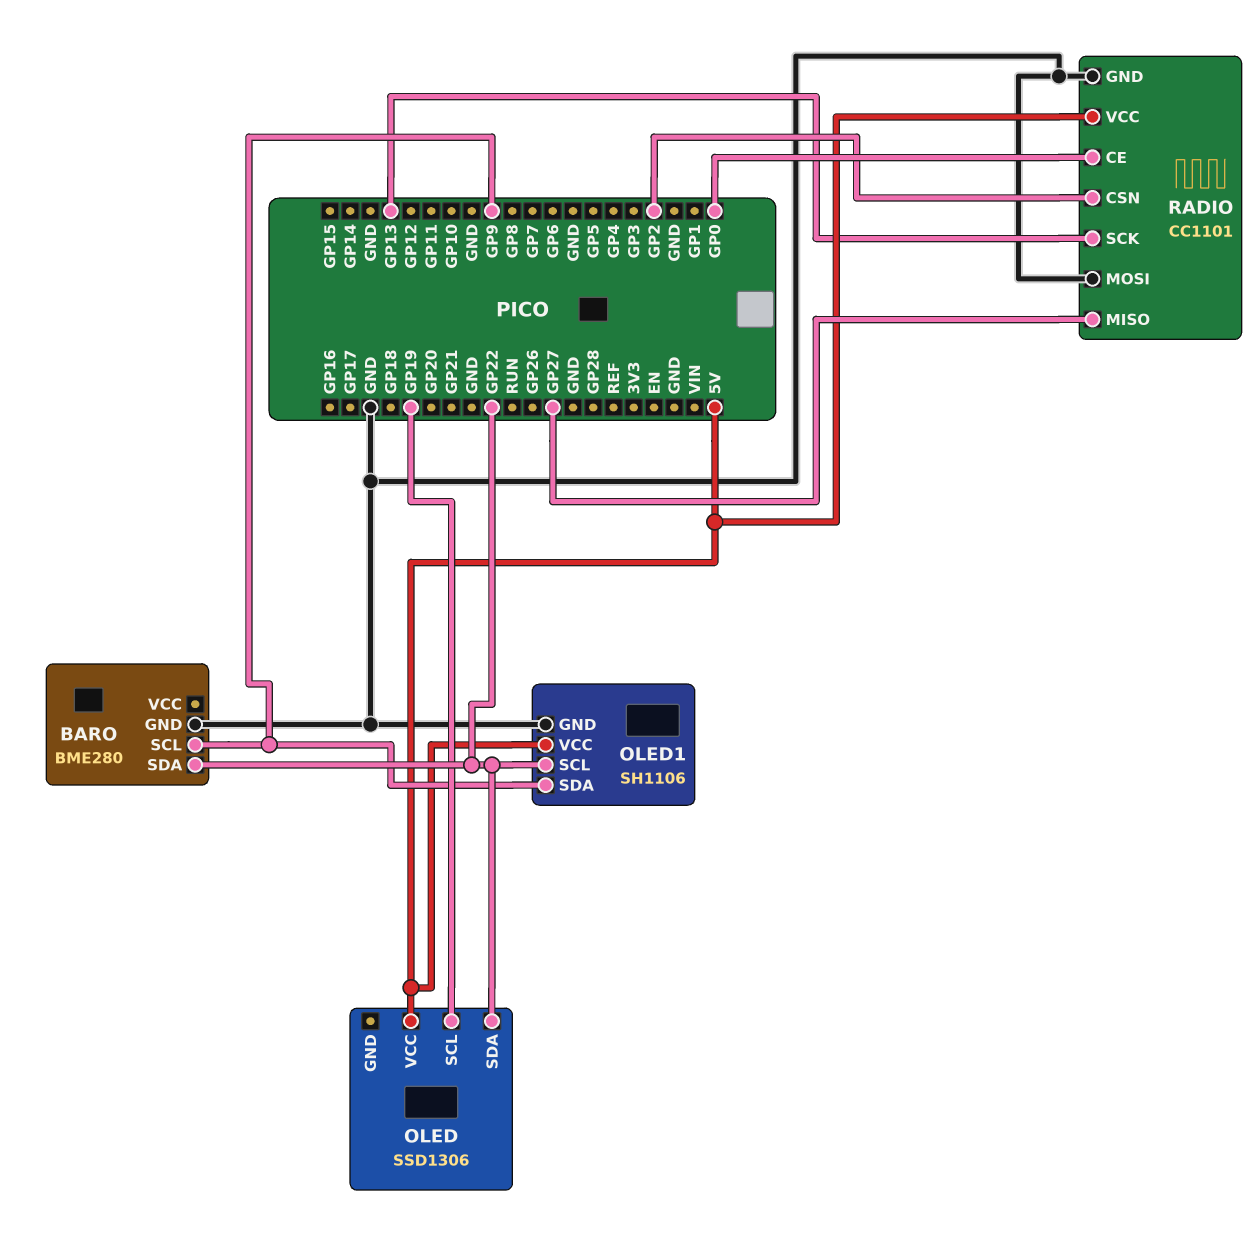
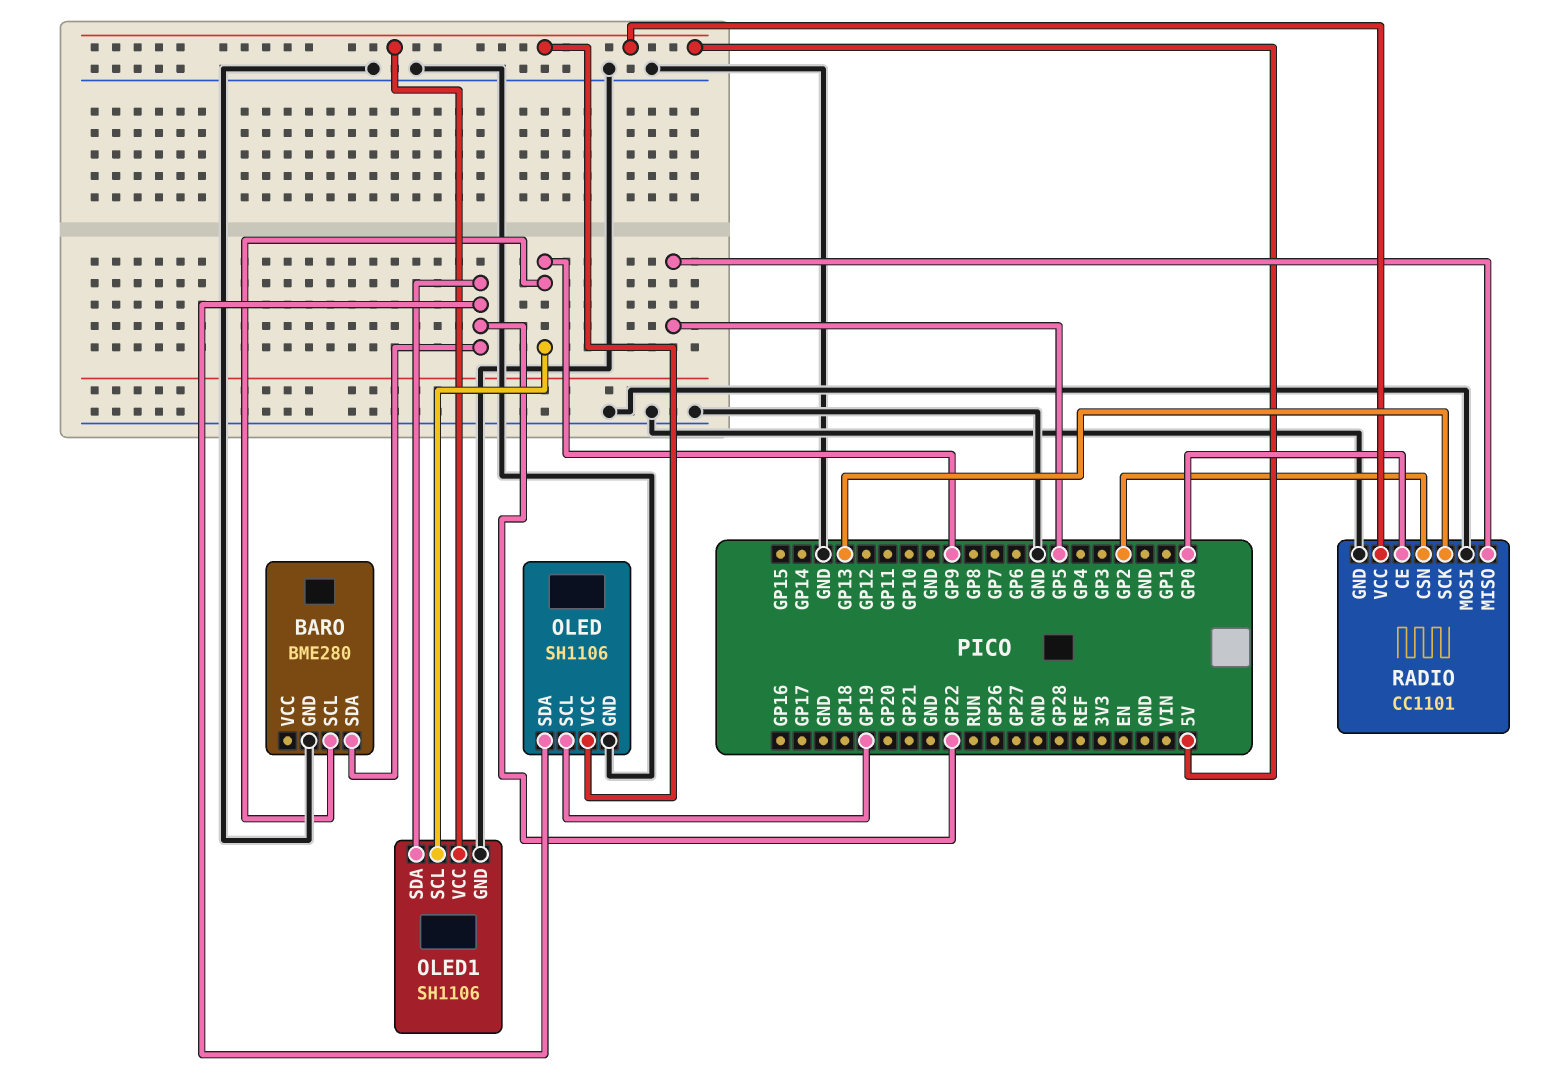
OLED: SSD1306 -> SH1106
OLED pin GND: none -> GND
OLED1 pin SCL: GP22 -> GP9
OLED1 pin SDA: GP9 -> GP22
RADIO pin MISO: GP27 -> GP5

